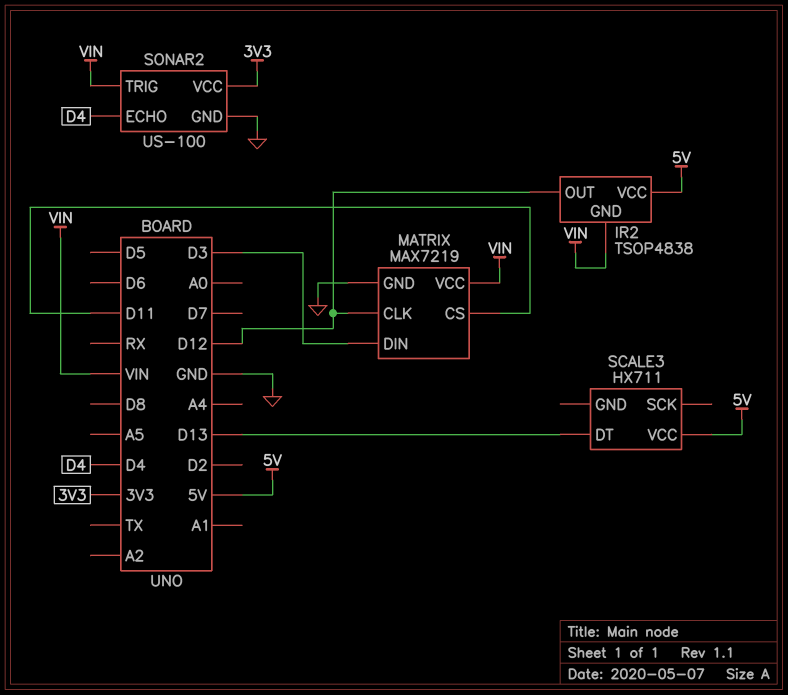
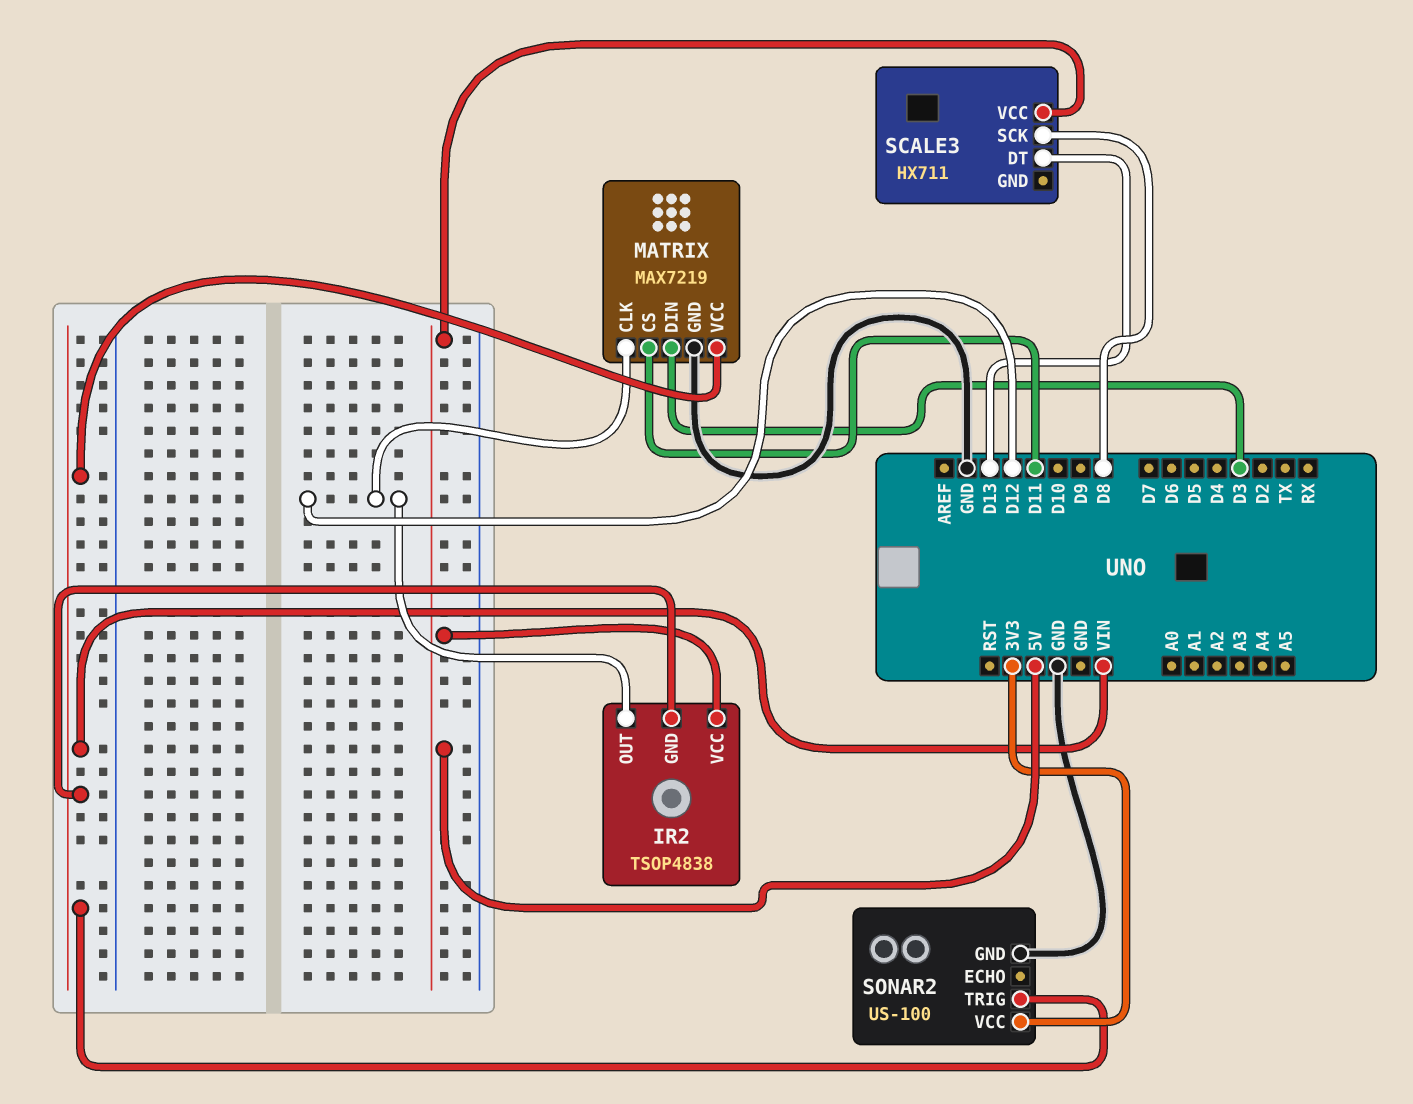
SCALE3 pin SCK: none -> D8
SONAR2 pin ECHO: D4 -> none

